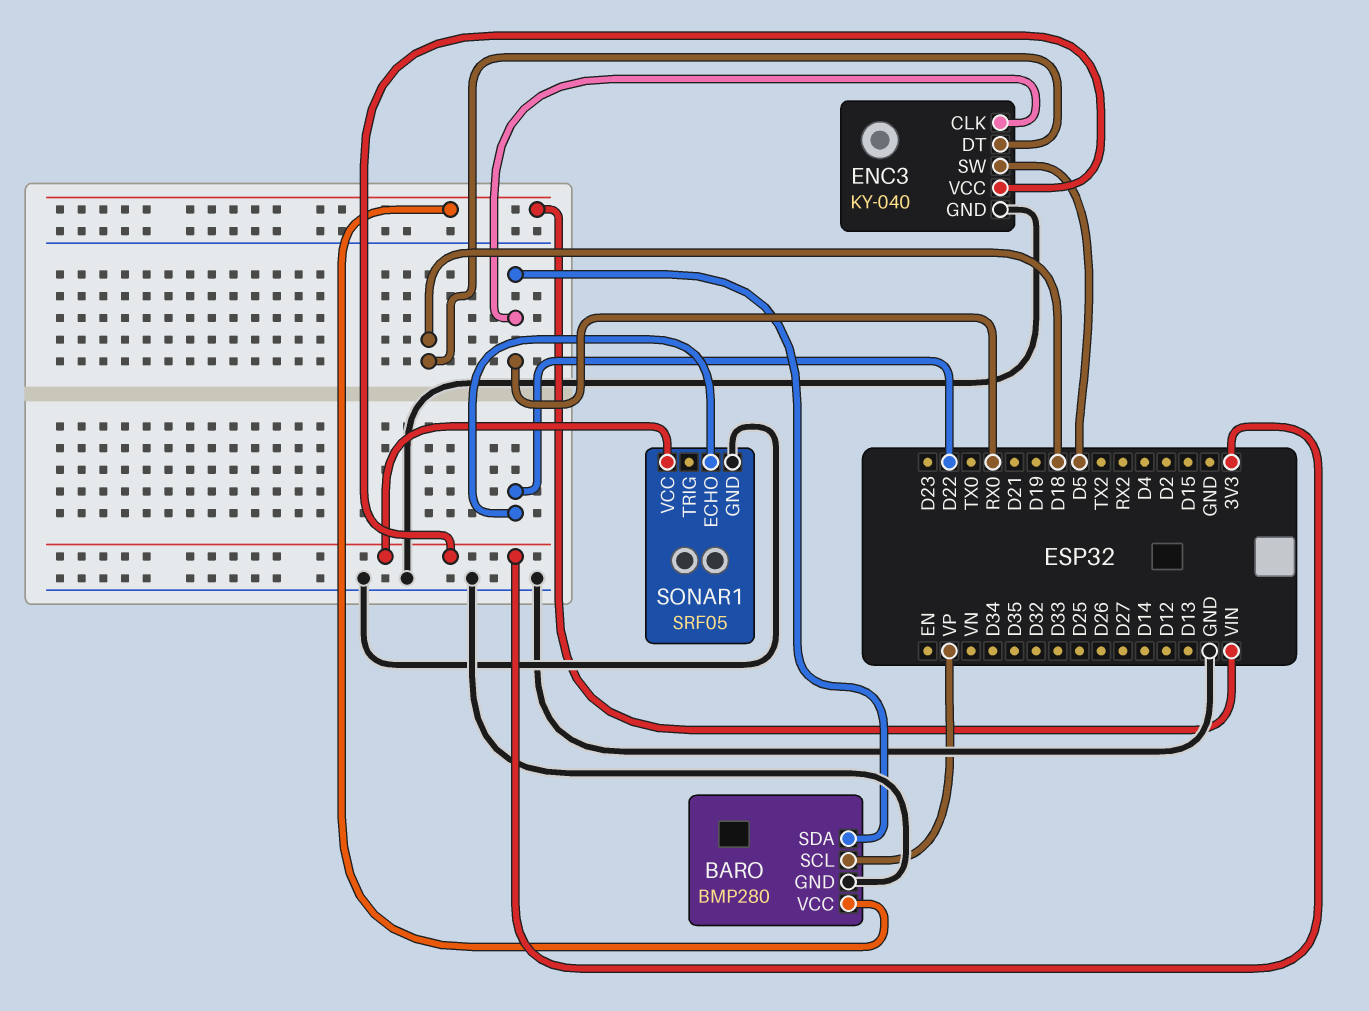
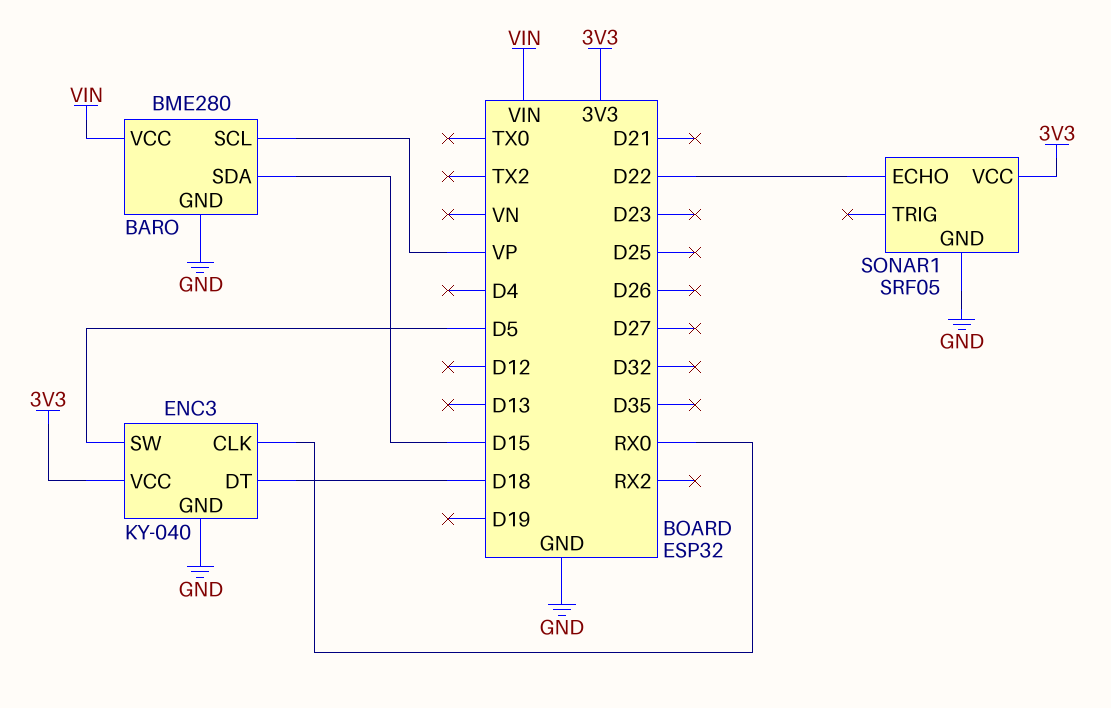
BARO: BMP280 -> BME280
BARO pin SDA: RX0 -> D15

